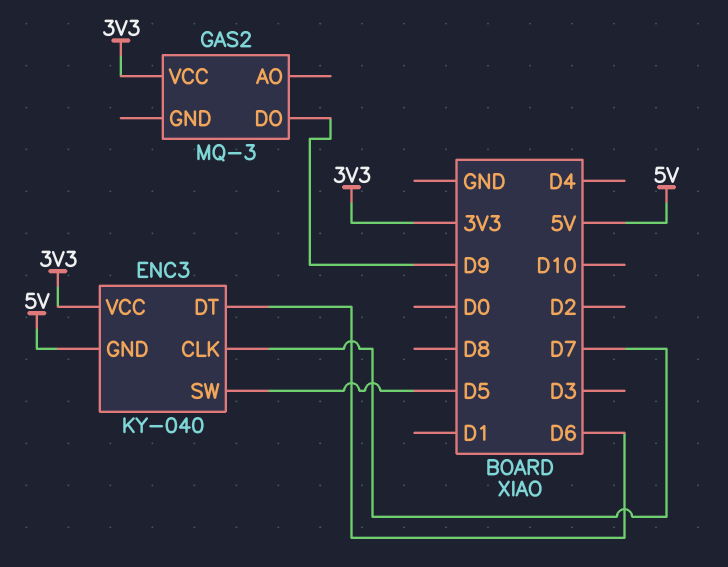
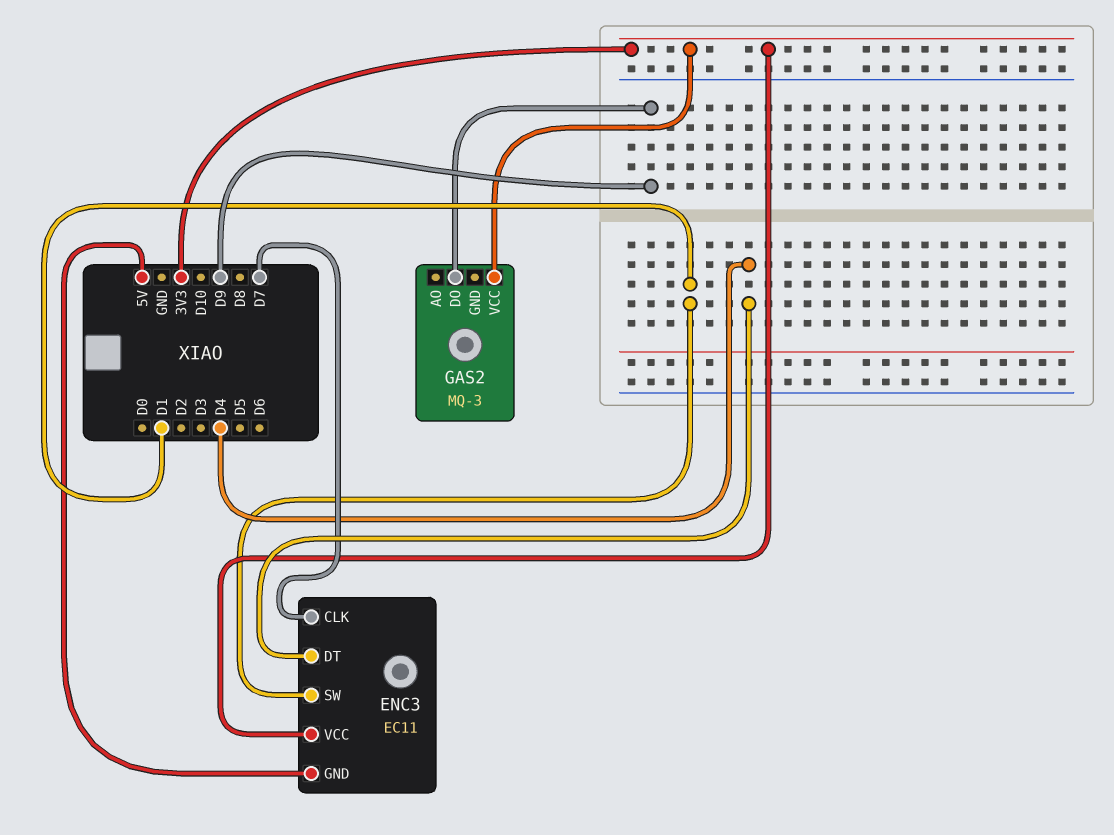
ENC3: KY-040 -> EC11
ENC3 pin DT: D6 -> D4
ENC3 pin SW: D5 -> D1

